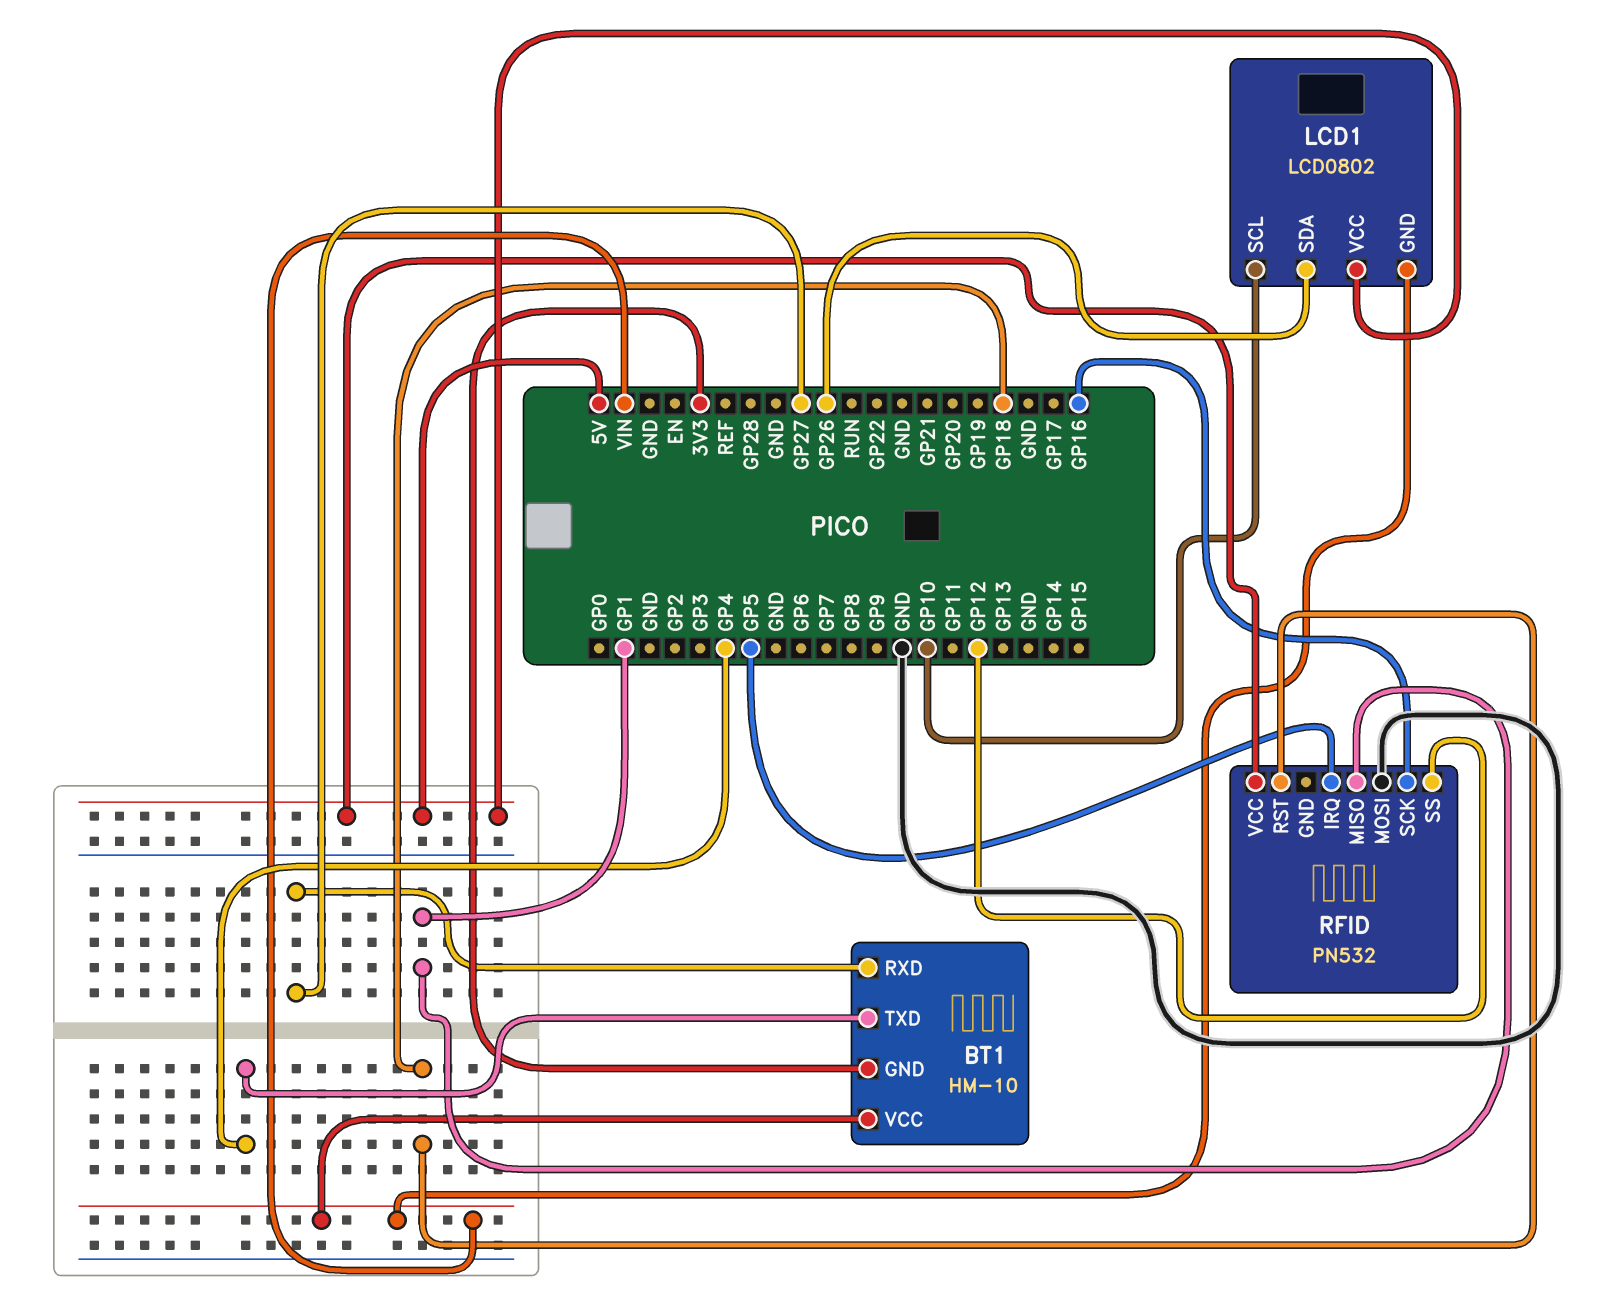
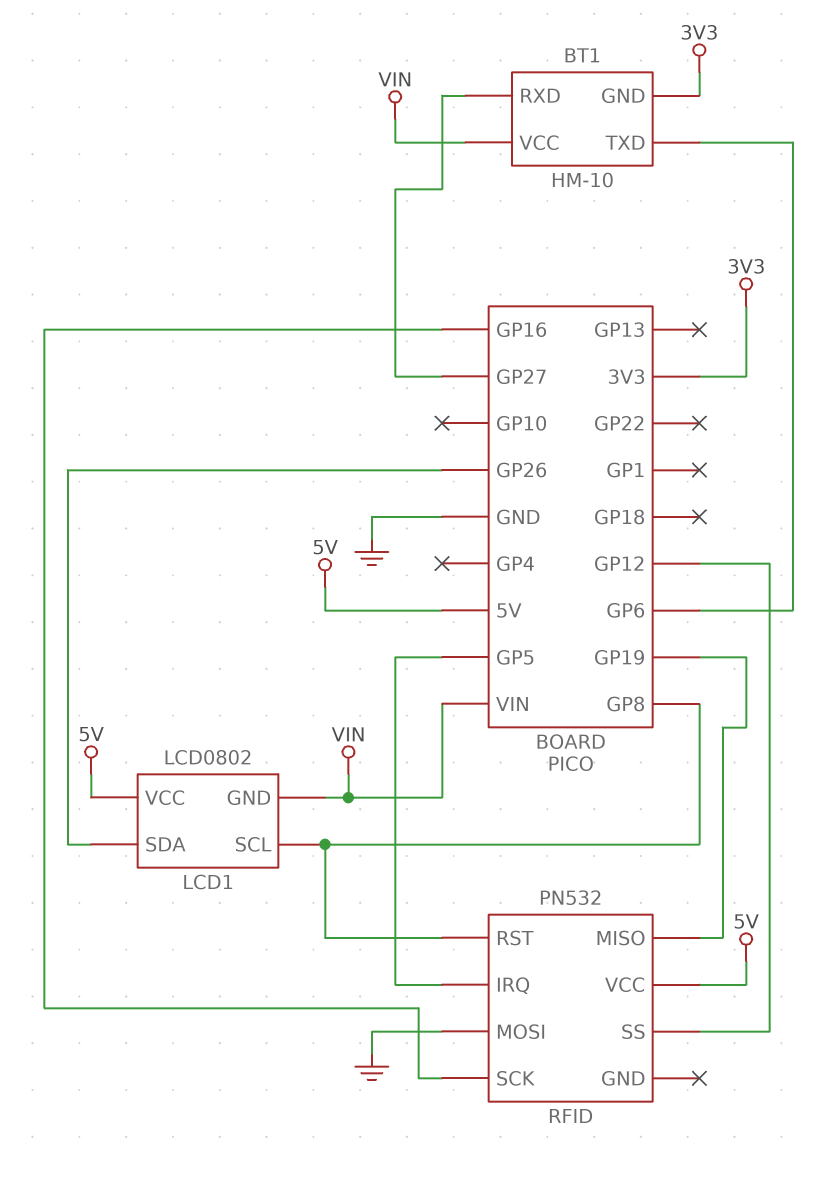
BT1 pin TXD: GP4 -> GP6
LCD1 pin SCL: GP10 -> GP8
RFID pin MISO: GP1 -> GP19
RFID pin RST: GP18 -> GP8

